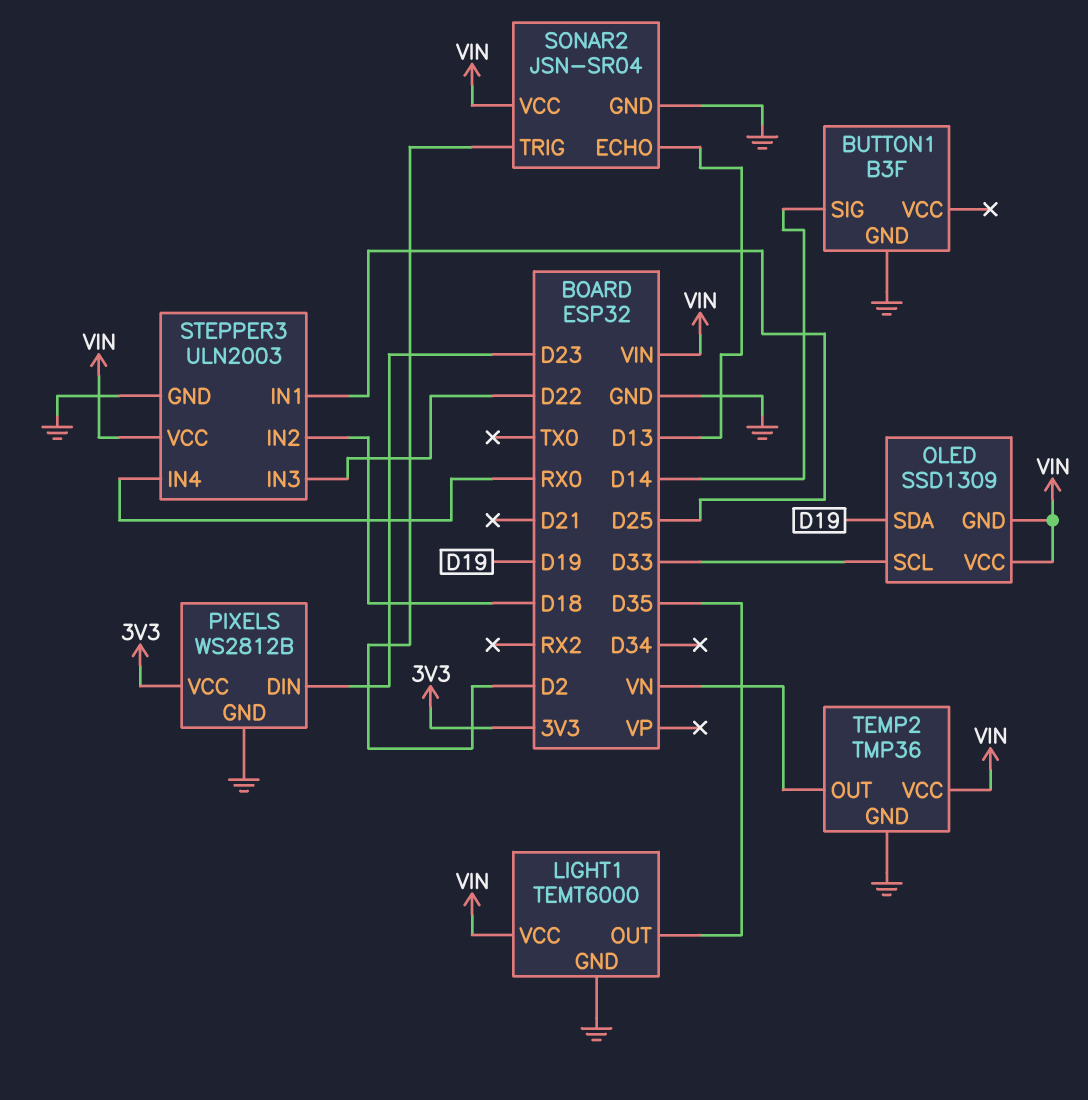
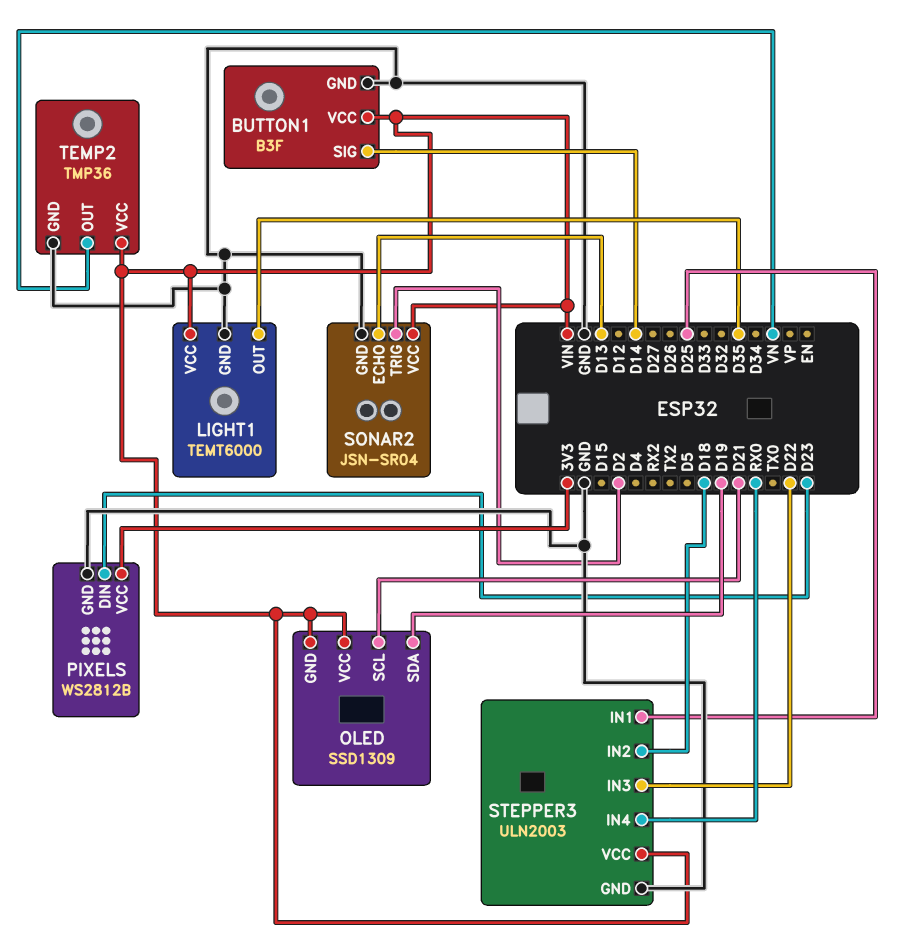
BUTTON1 pin VCC: none -> VIN
OLED pin SCL: D33 -> D21

